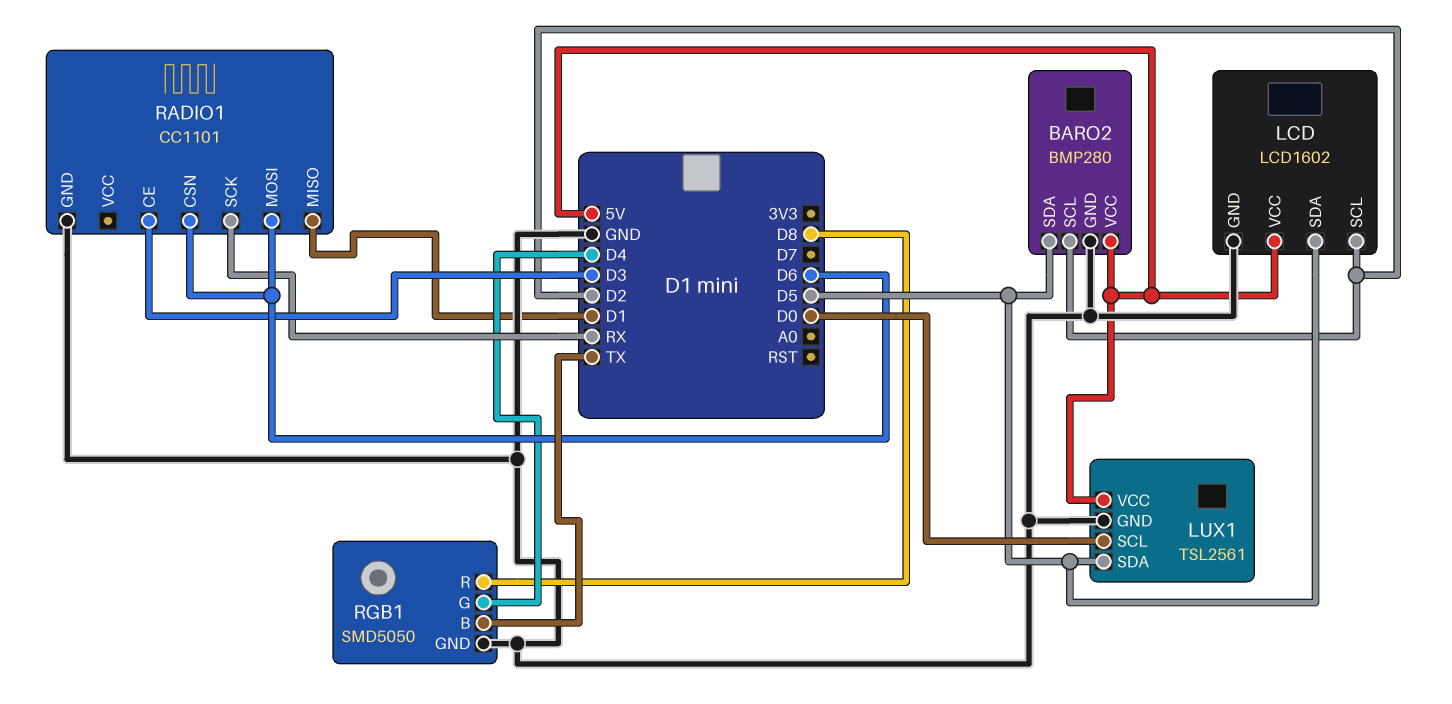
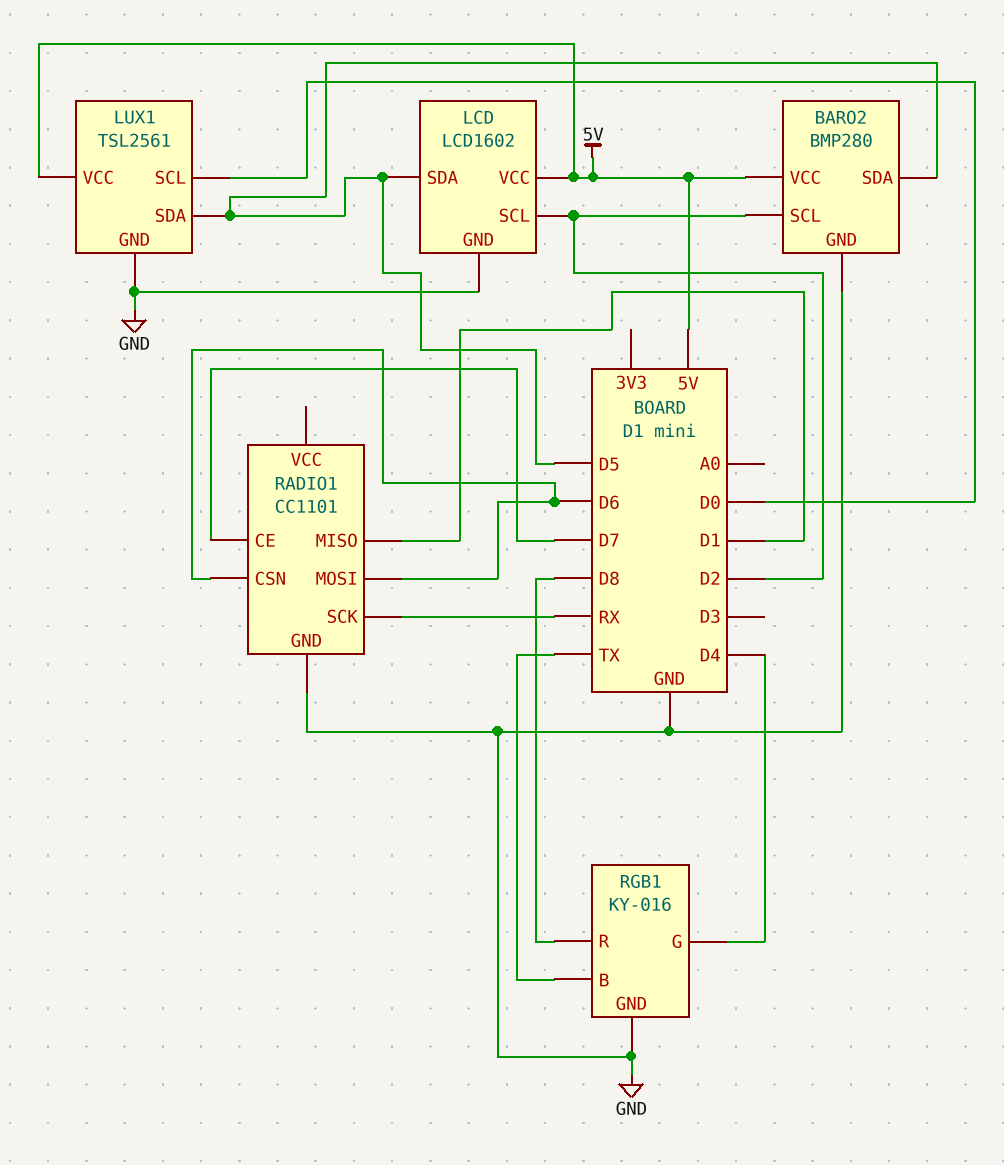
RADIO1 pin CE: D3 -> D7
RGB1: SMD5050 -> KY-016

